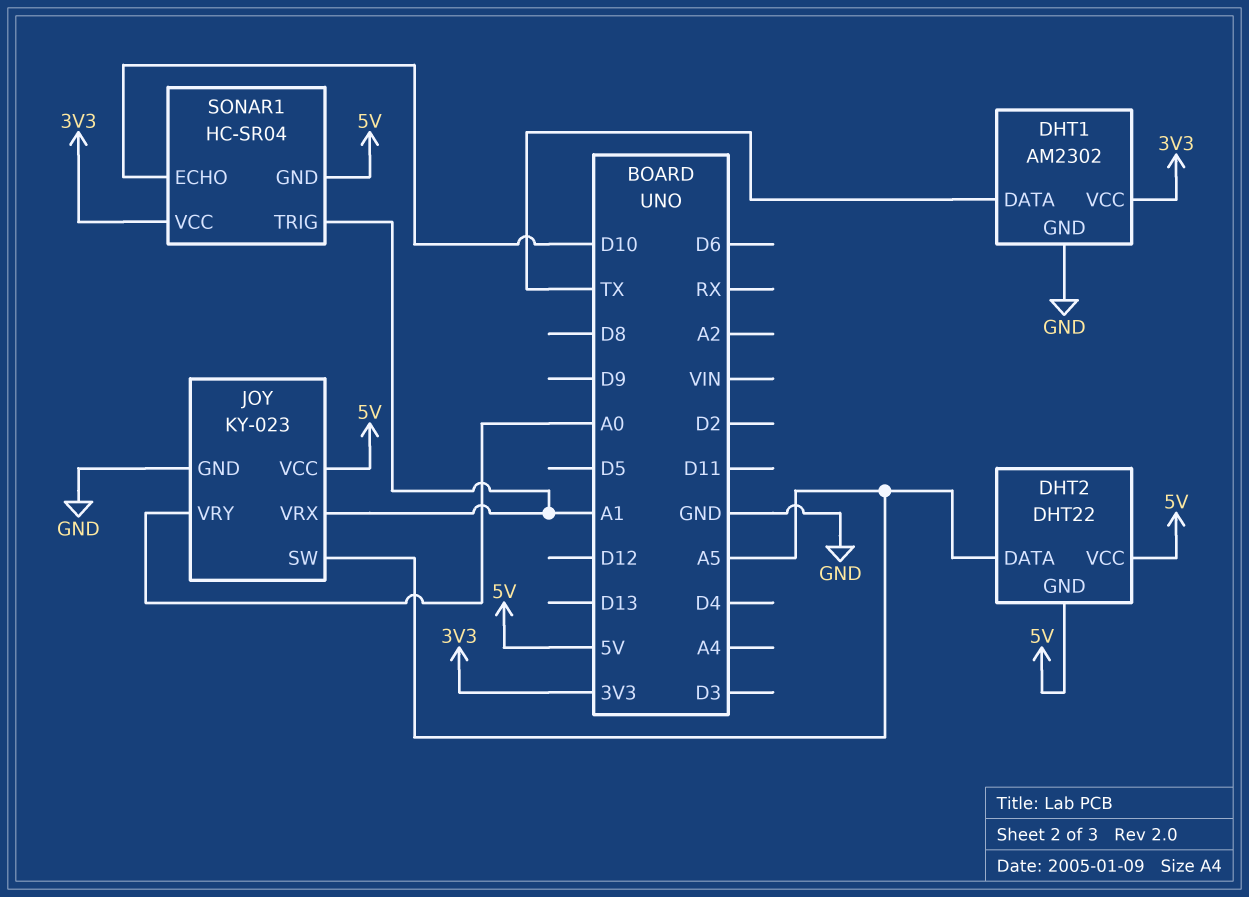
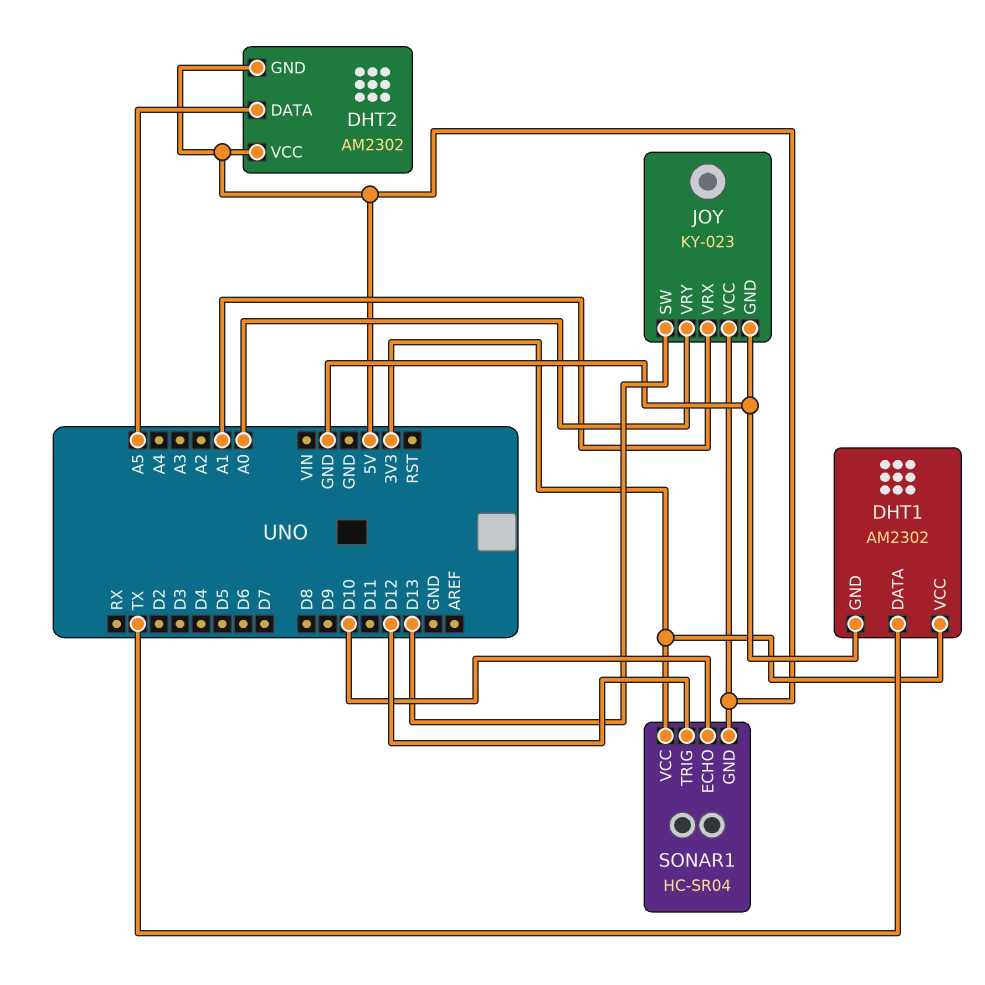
DHT2: DHT22 -> AM2302
JOY pin SW: A5 -> D13
SONAR1 pin TRIG: A1 -> D12

